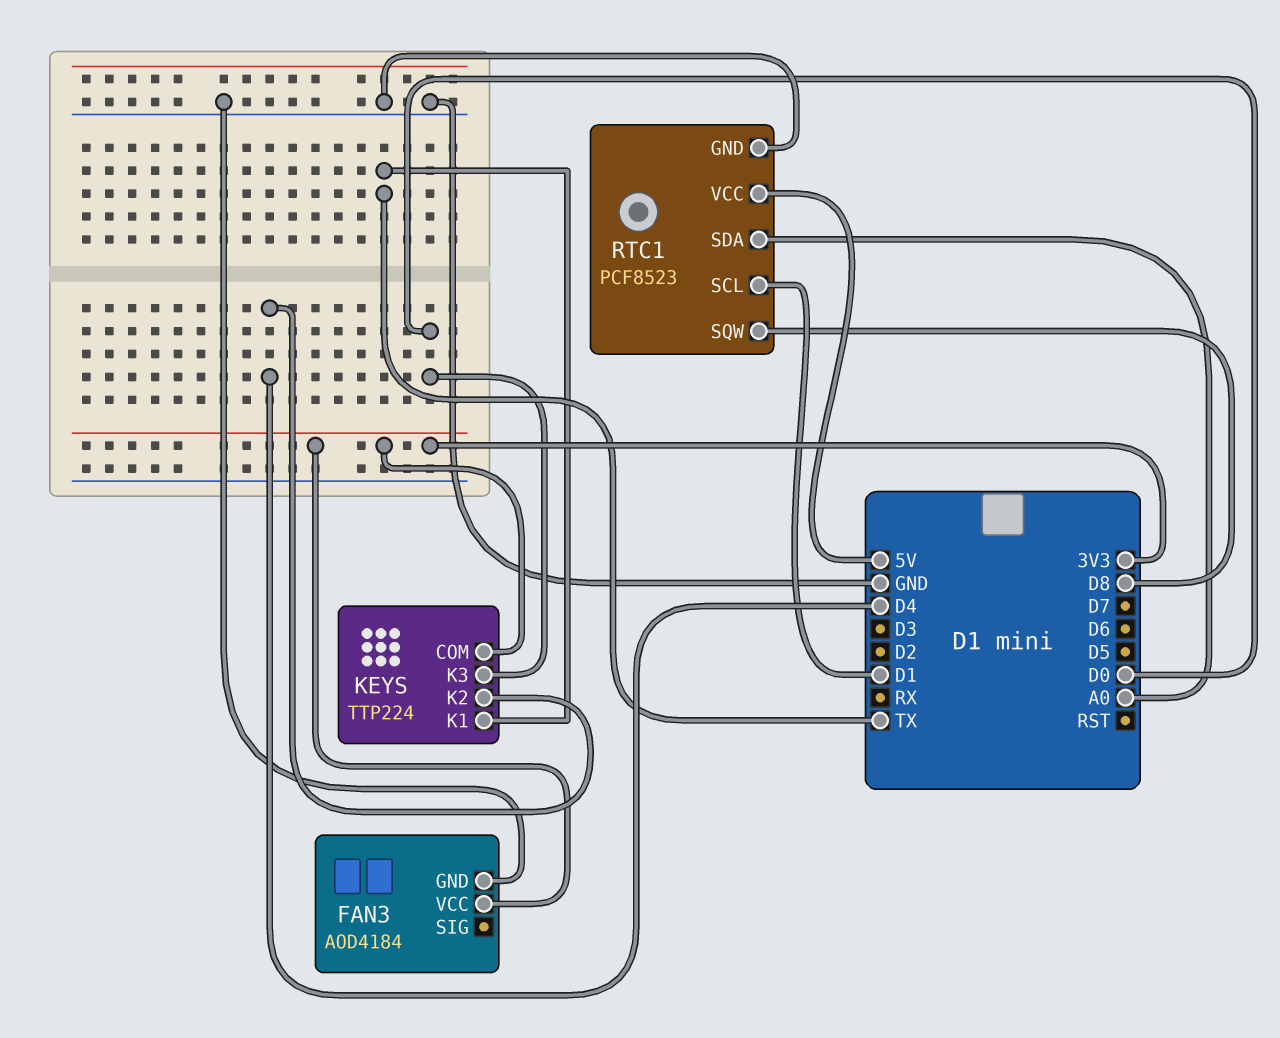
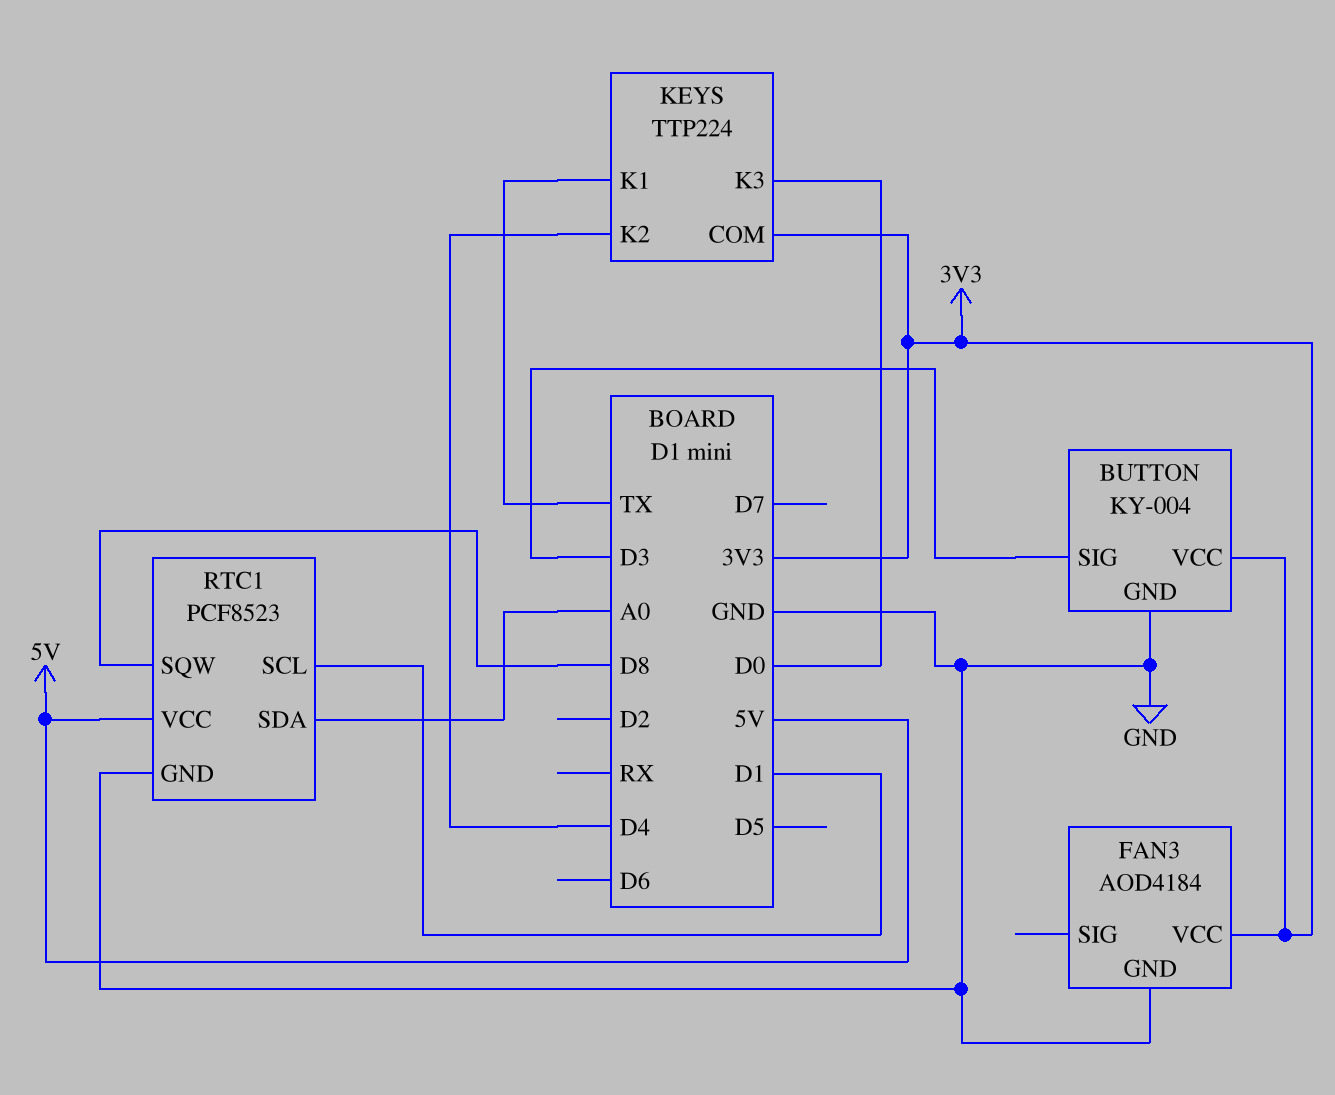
BUTTON: none -> KY-004
BUTTON pin GND: none -> GND
BUTTON pin SIG: none -> D3
BUTTON pin VCC: none -> 3V3

